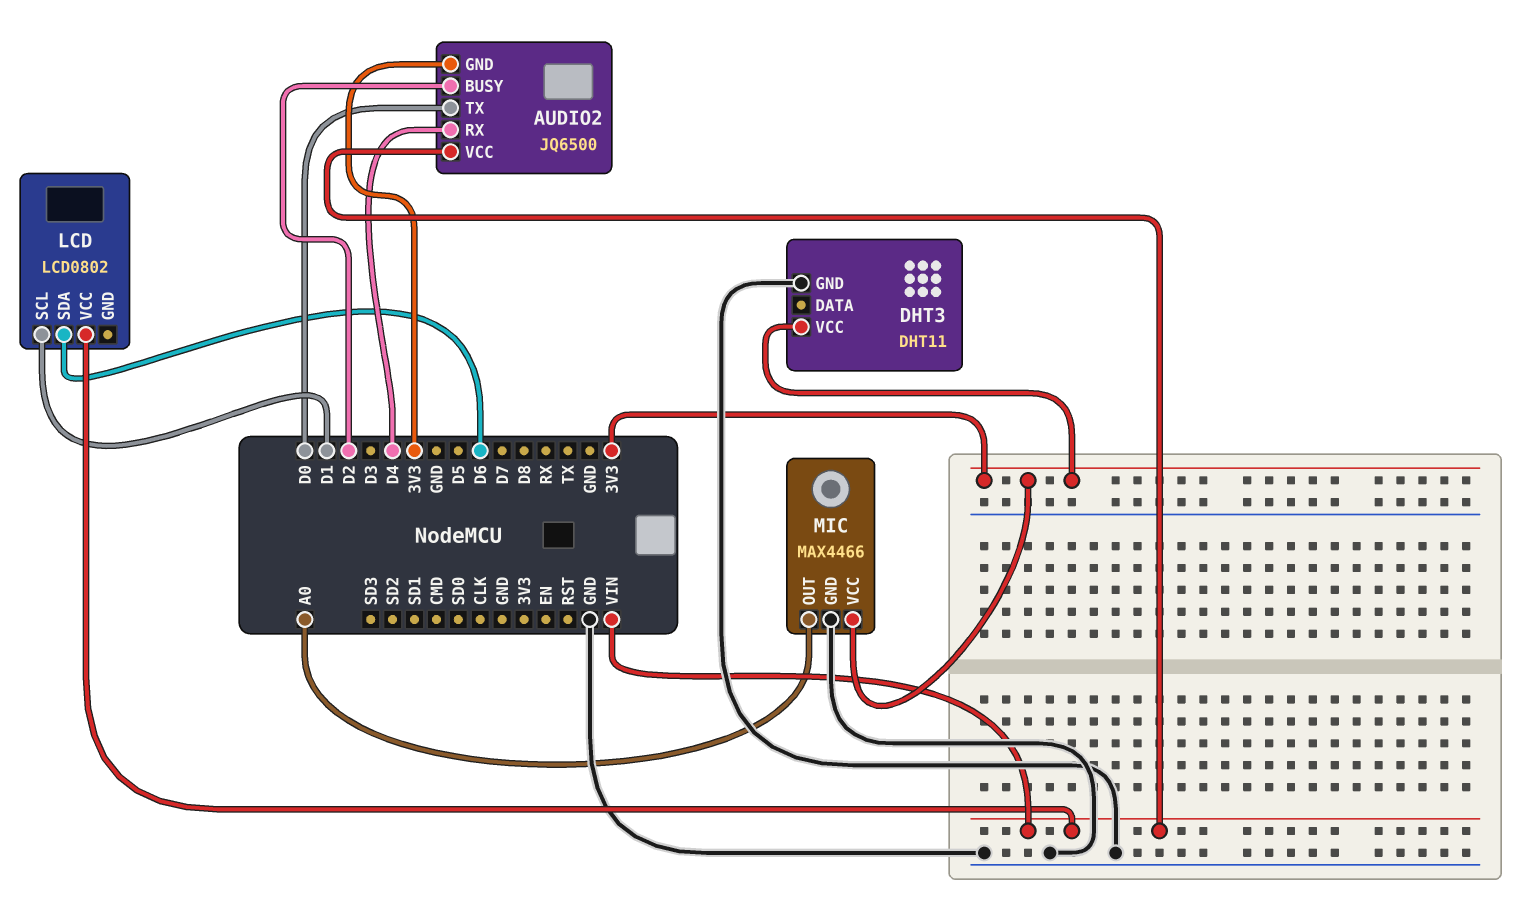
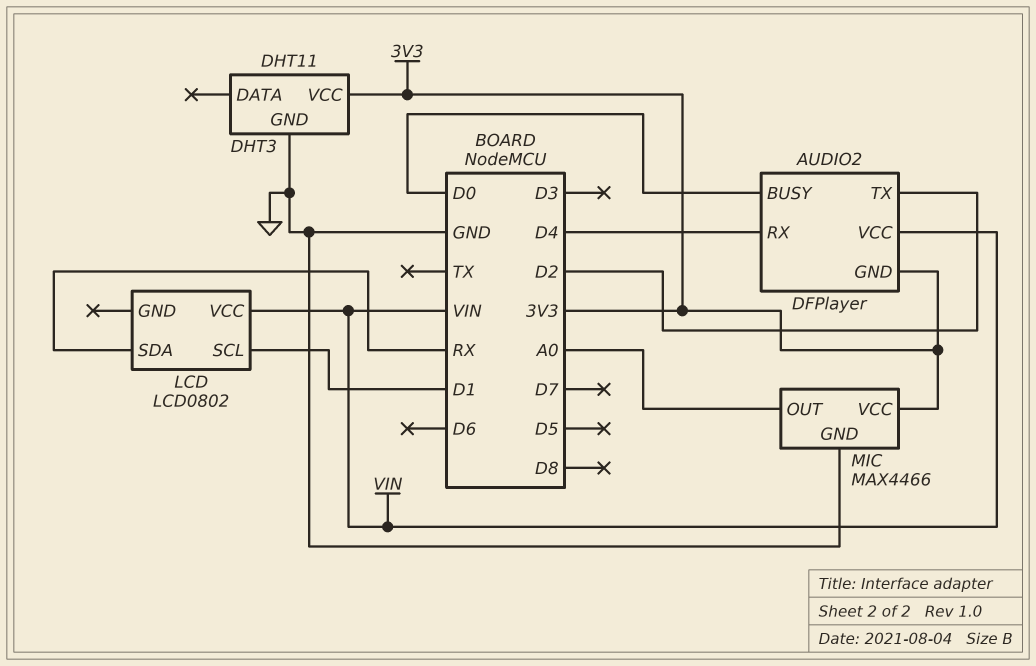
AUDIO2: JQ6500 -> DFPlayer
AUDIO2 pin BUSY: D2 -> D0
AUDIO2 pin TX: D0 -> D2
LCD pin SDA: D6 -> RX

